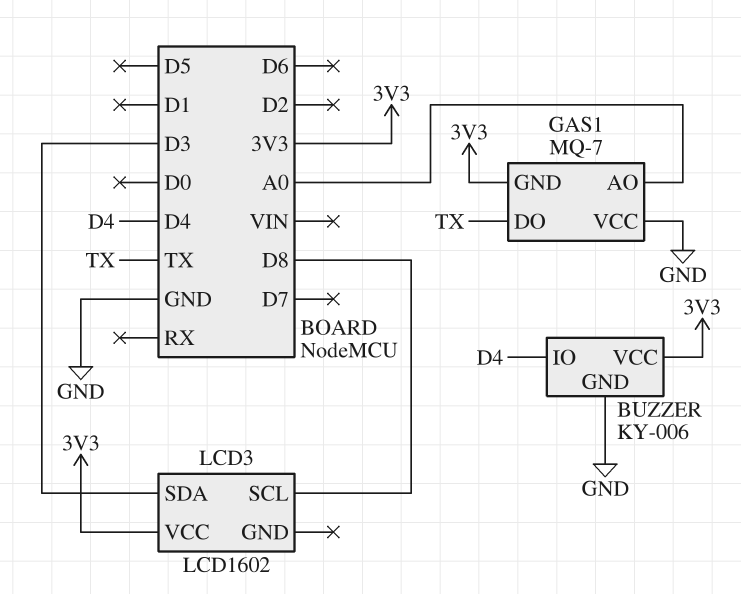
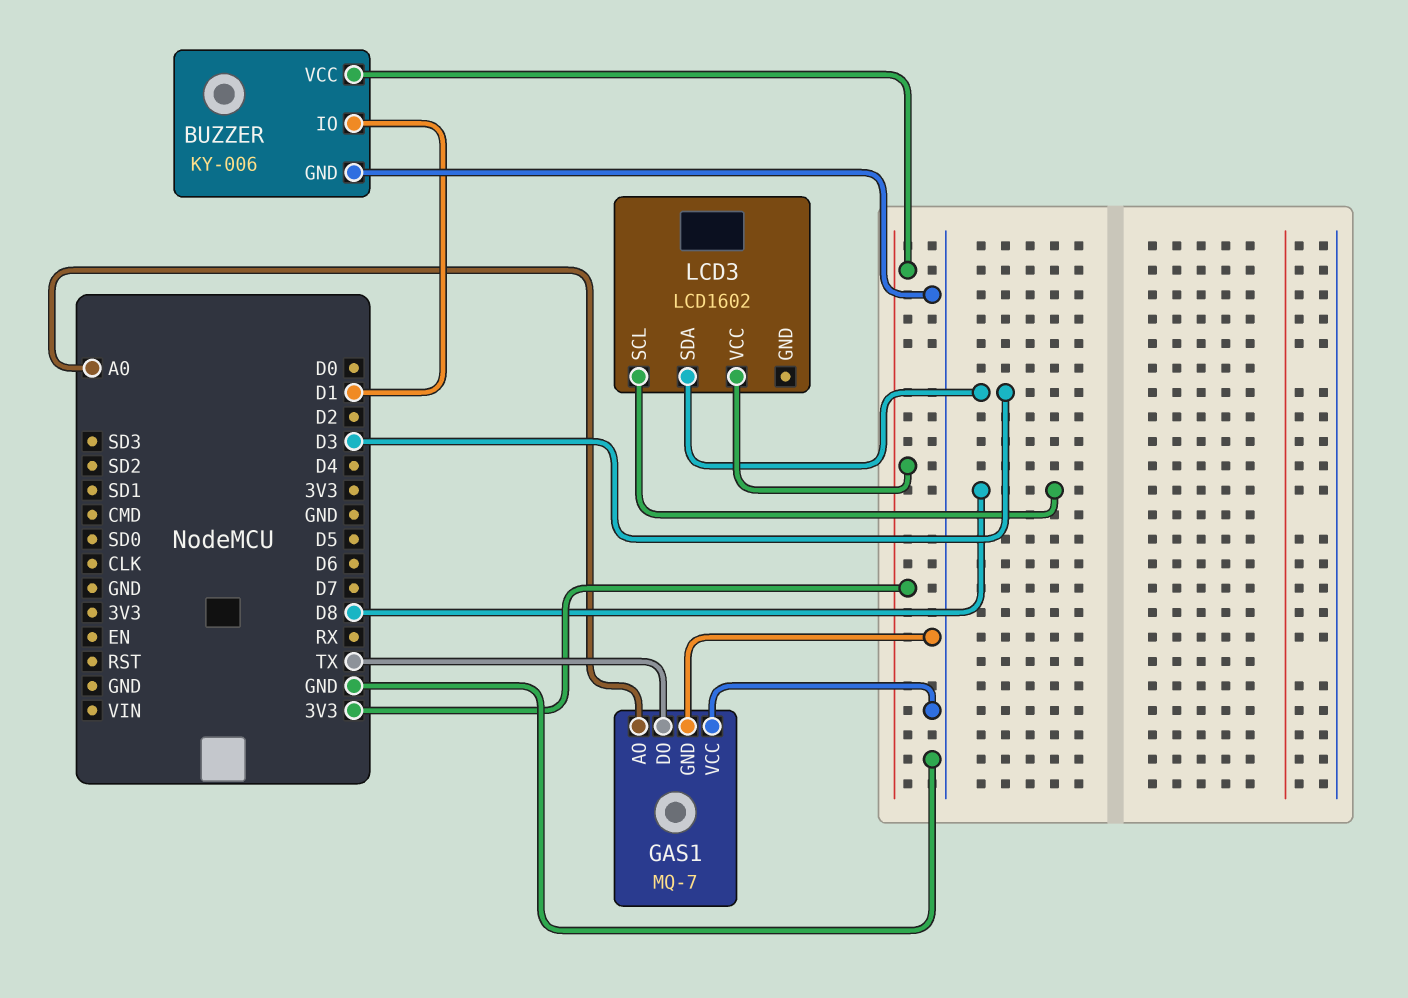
BUZZER pin IO: D4 -> D1
GAS1 pin GND: 3V3 -> GND

